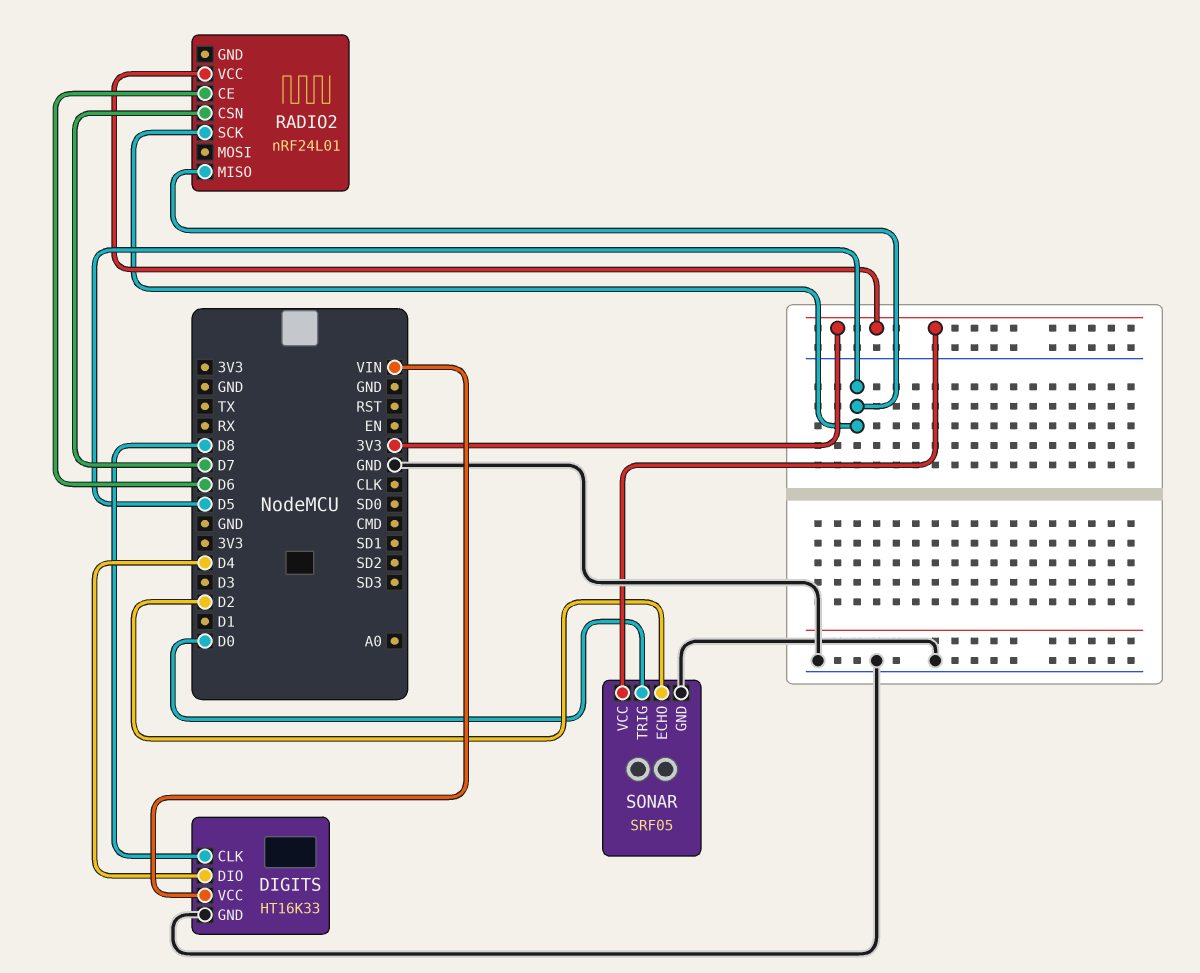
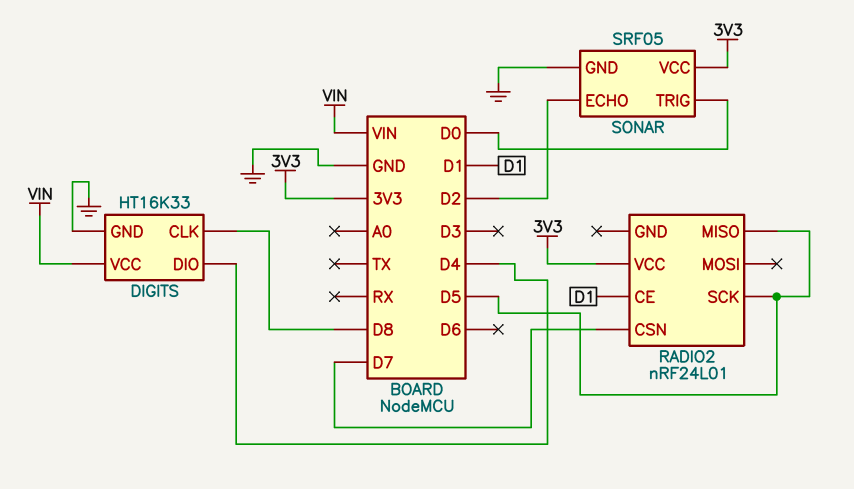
RADIO2 pin CE: D6 -> D1

